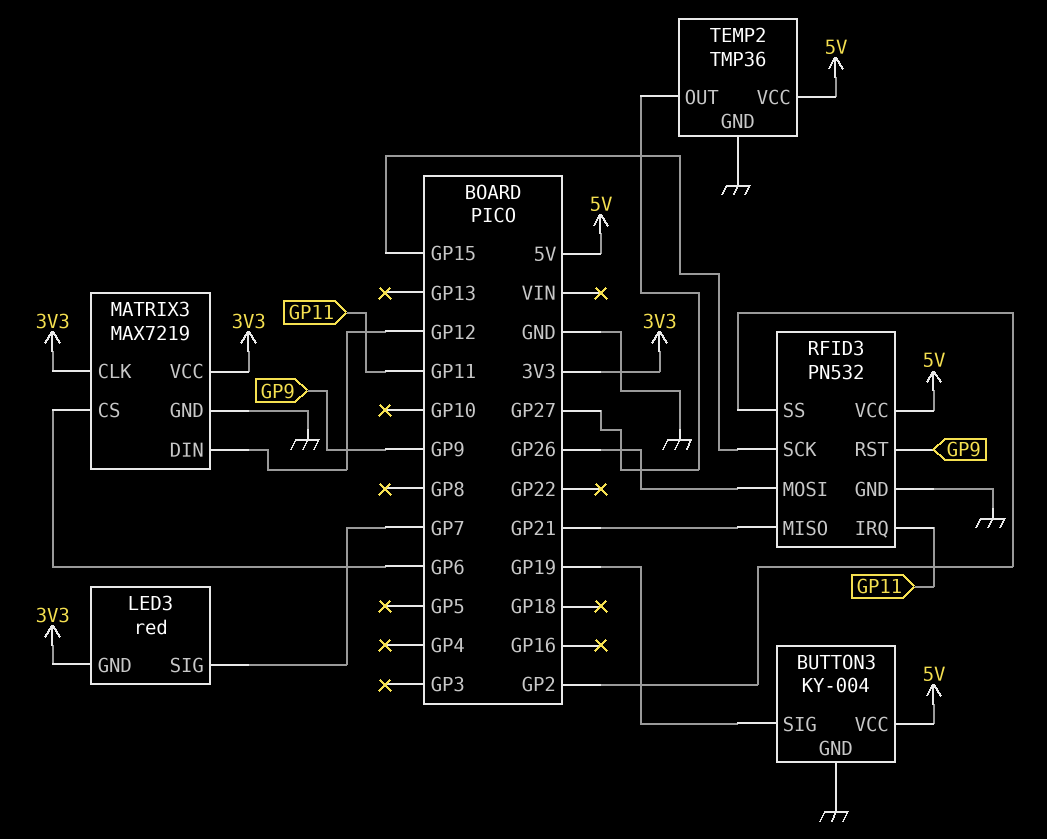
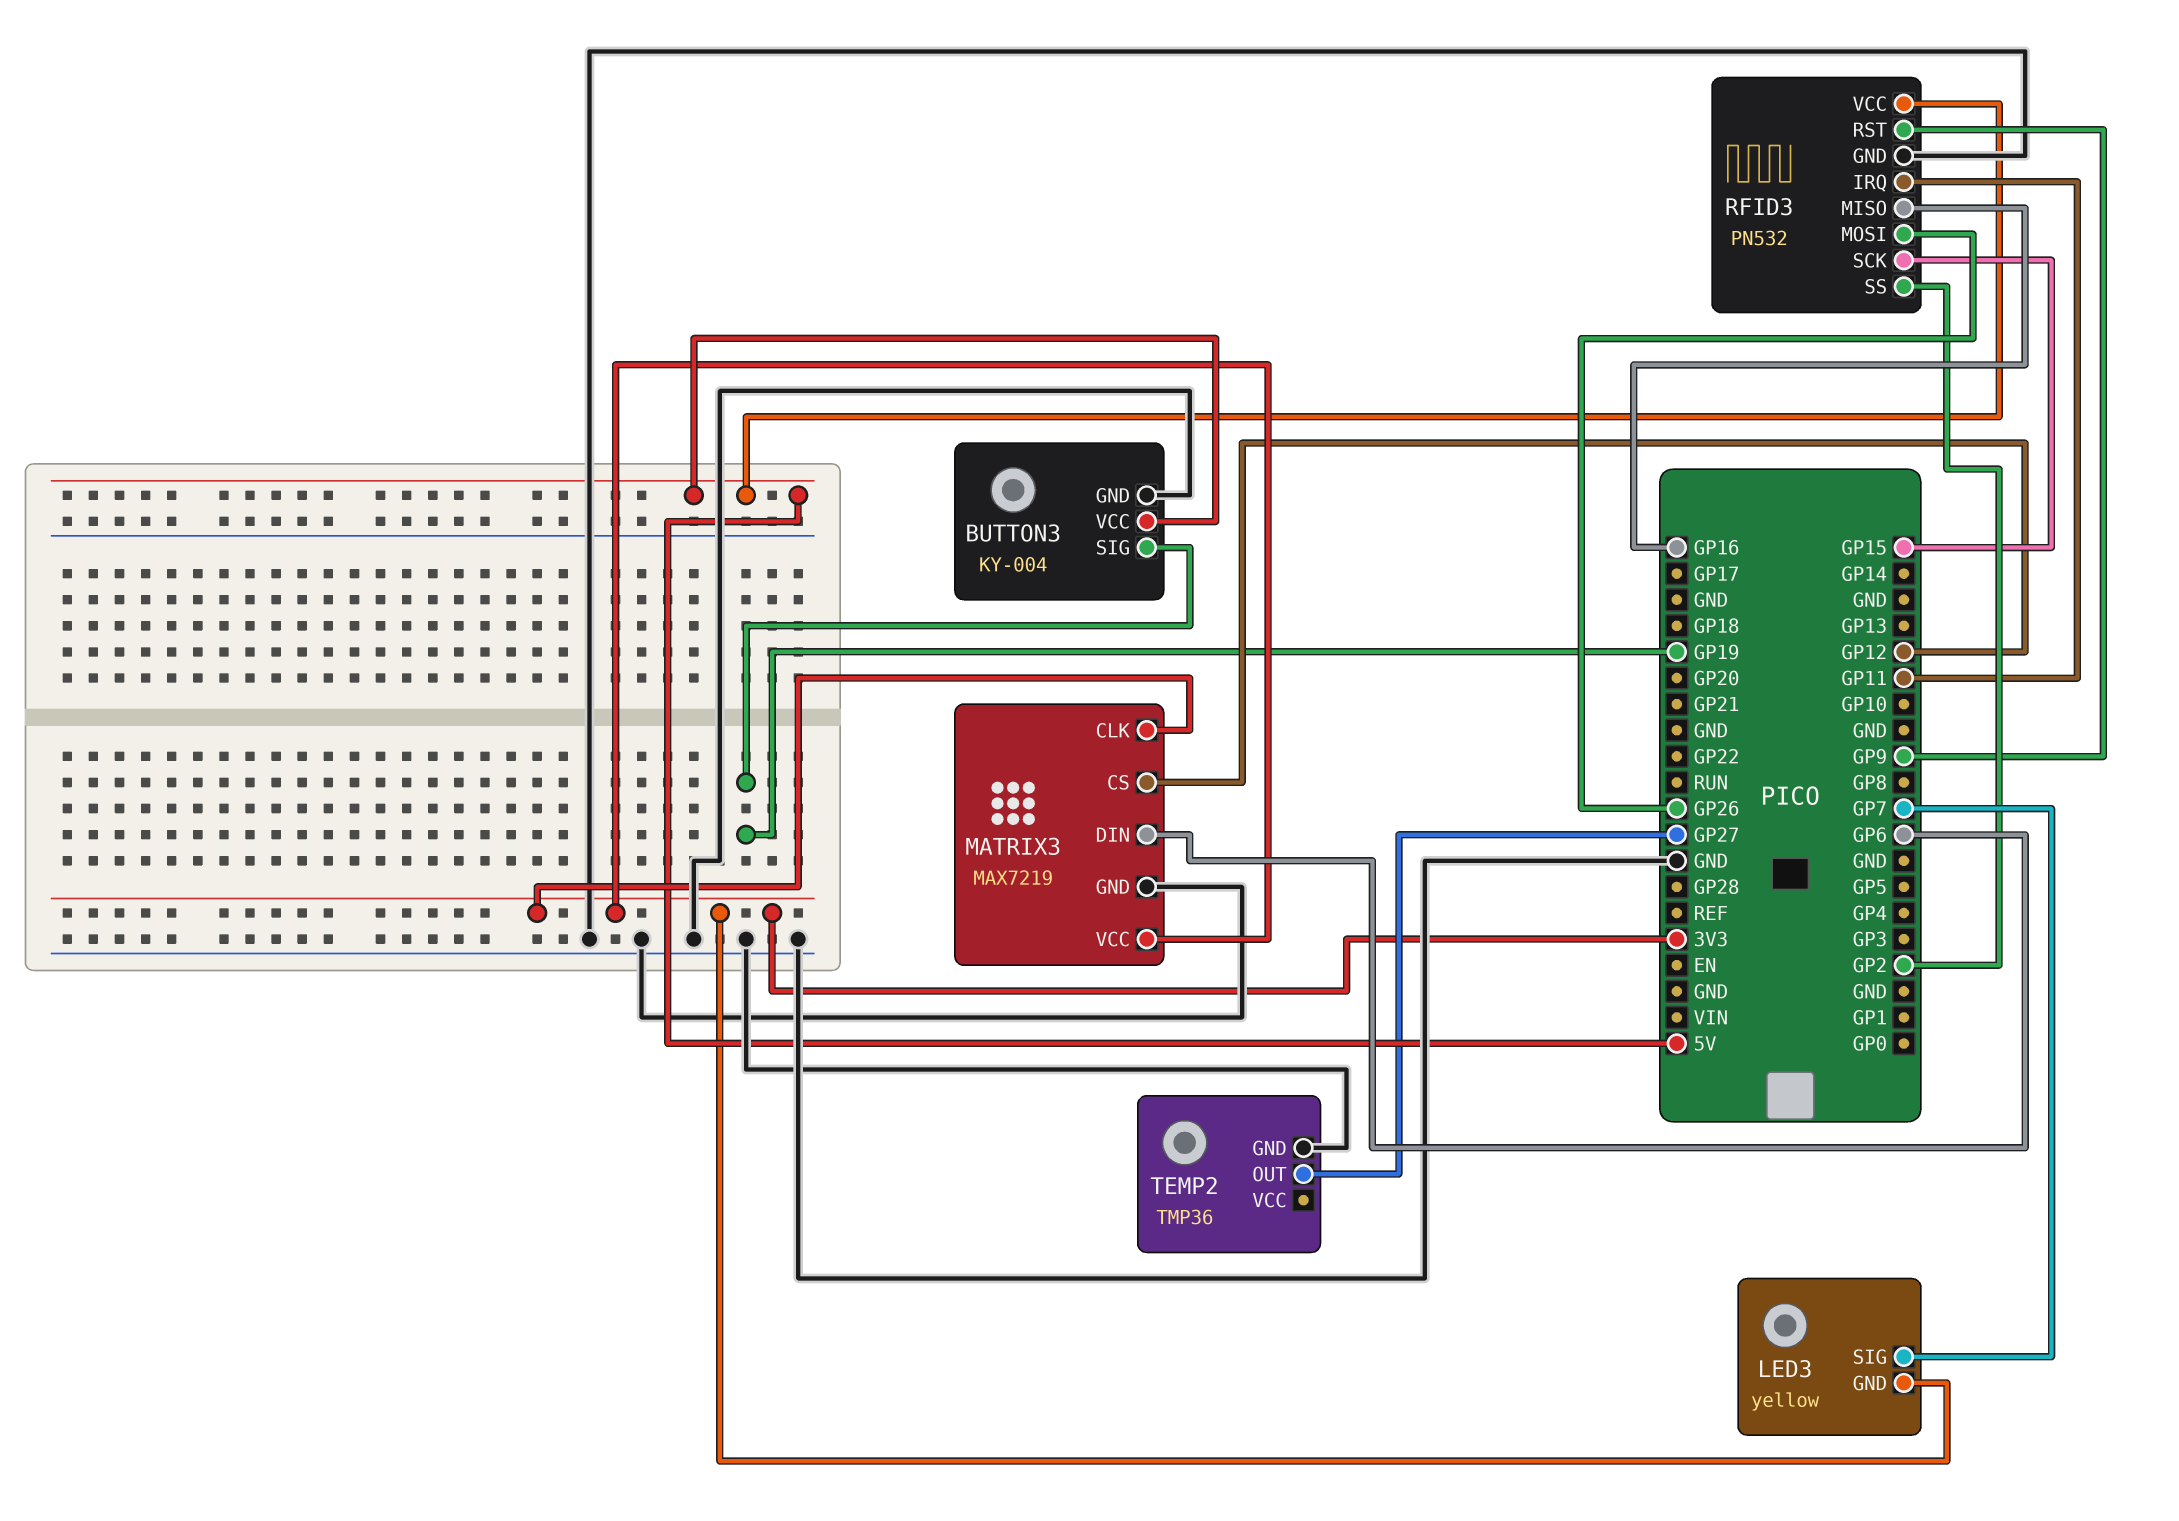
LED3: red -> yellow
MATRIX3 pin CS: GP6 -> GP12
MATRIX3 pin DIN: GP12 -> GP6
RFID3 pin MISO: GP21 -> GP16
TEMP2 pin VCC: 5V -> none

